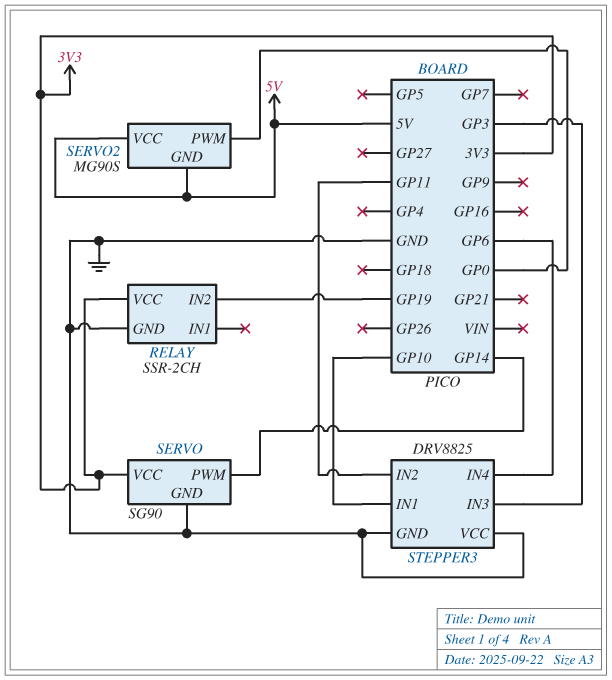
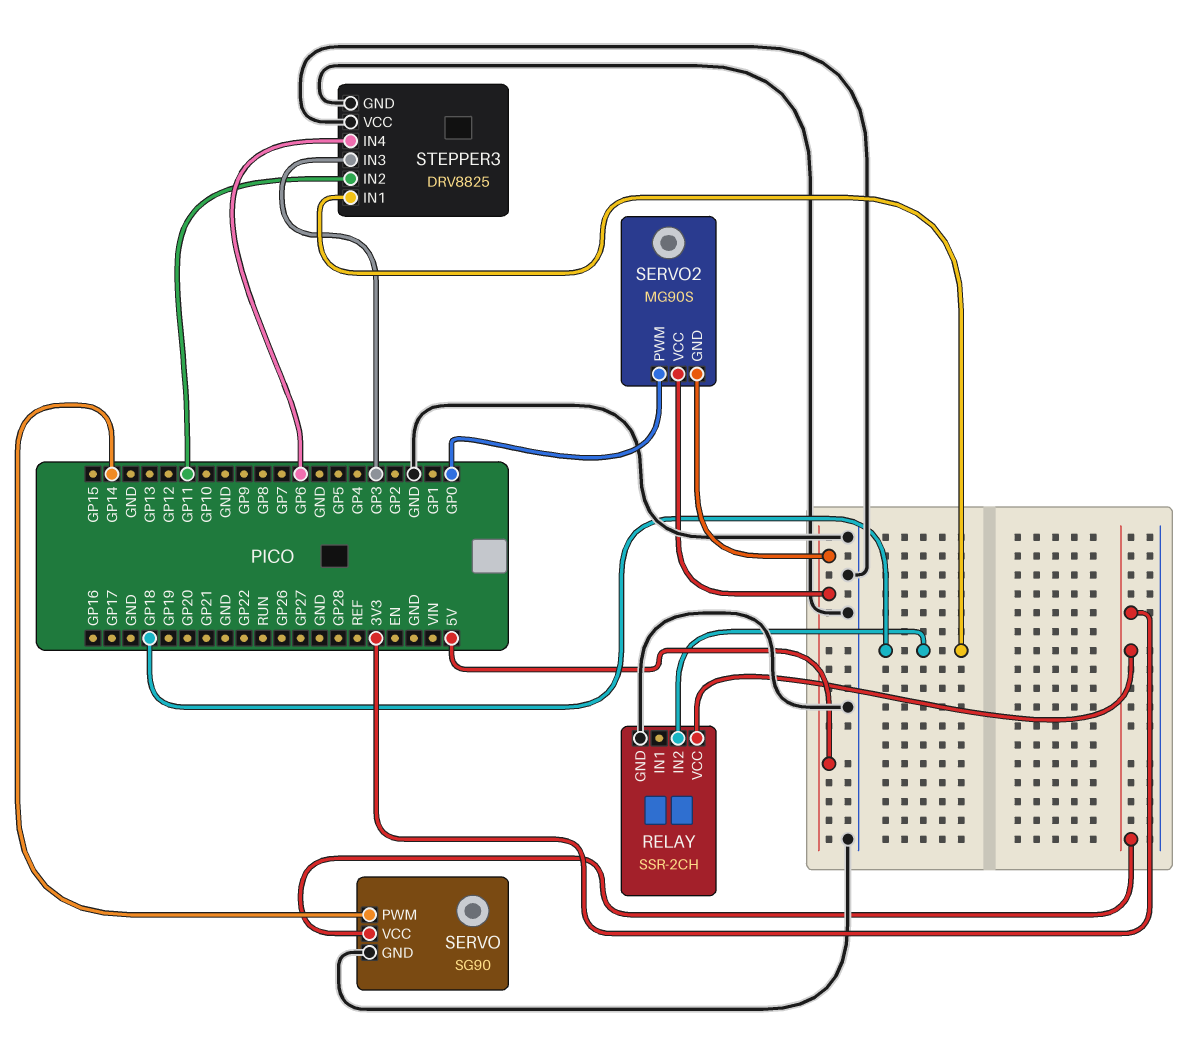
RELAY pin IN2: GP19 -> GP18
STEPPER3 pin IN1: GP10 -> GP18

